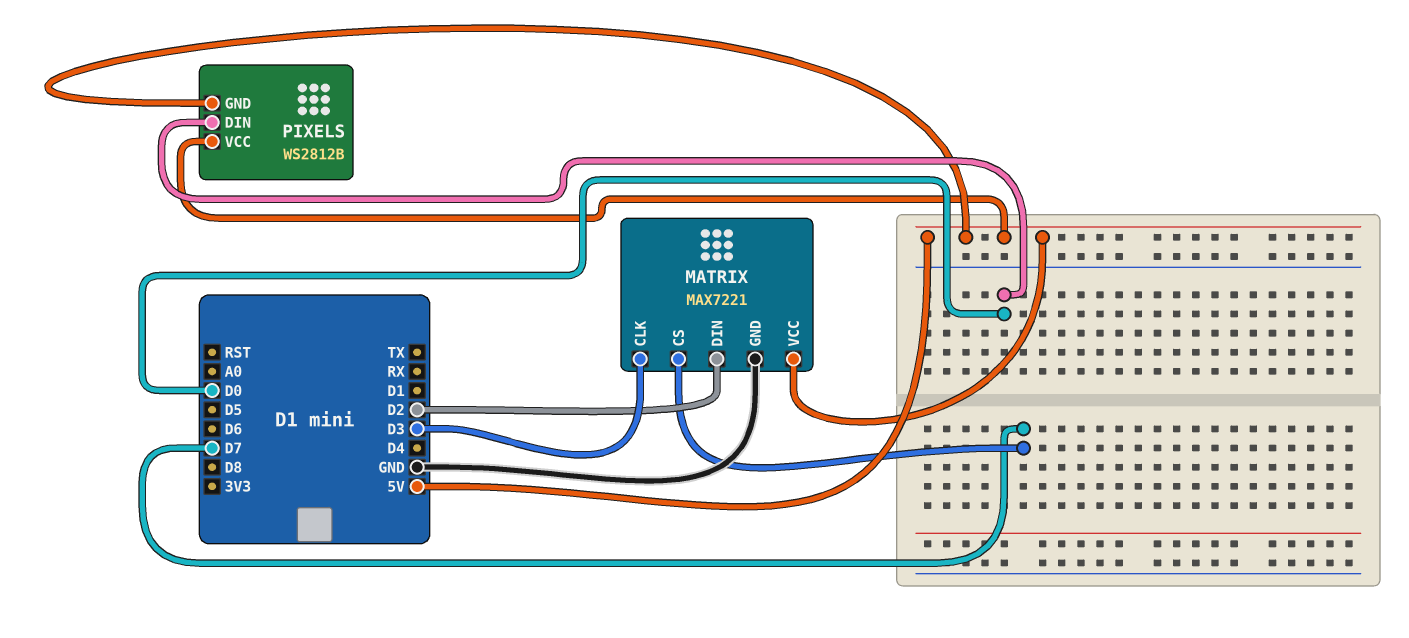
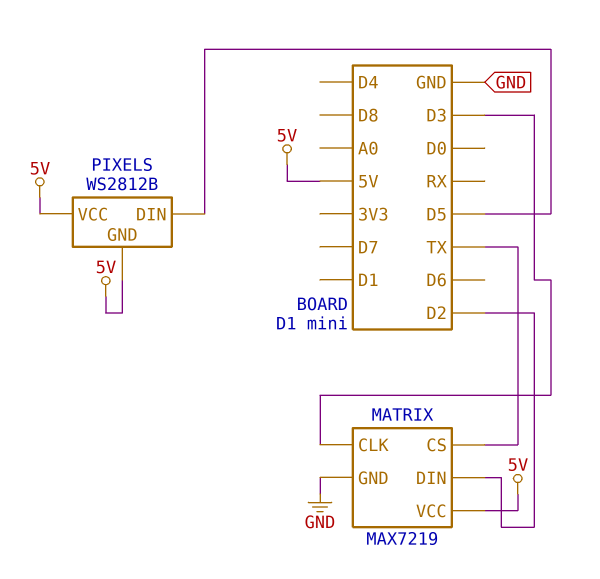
MATRIX: MAX7221 -> MAX7219
MATRIX pin CS: D7 -> TX
PIXELS pin DIN: D0 -> D5

